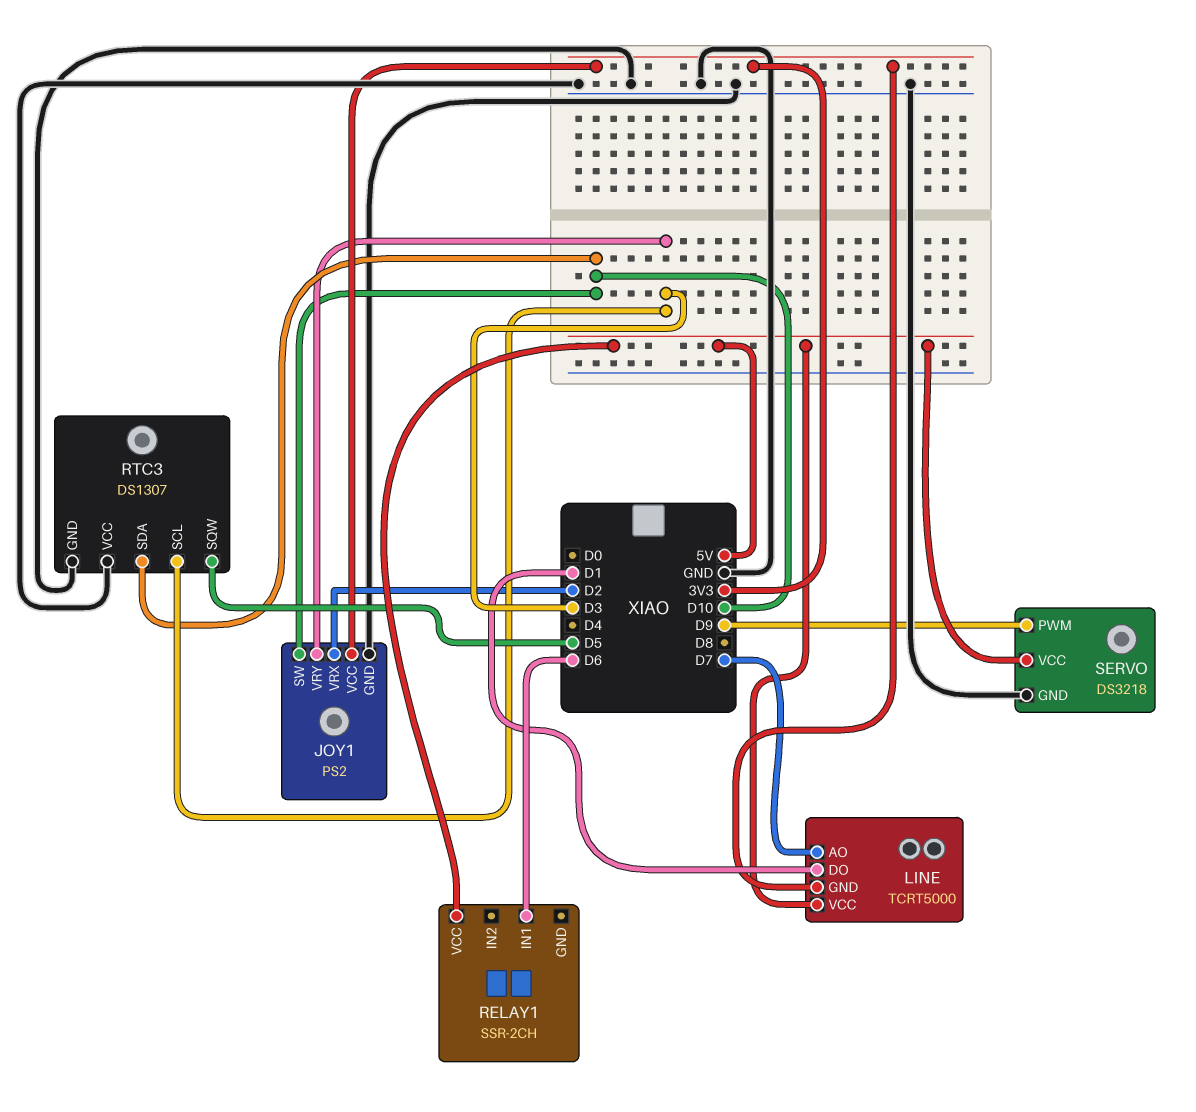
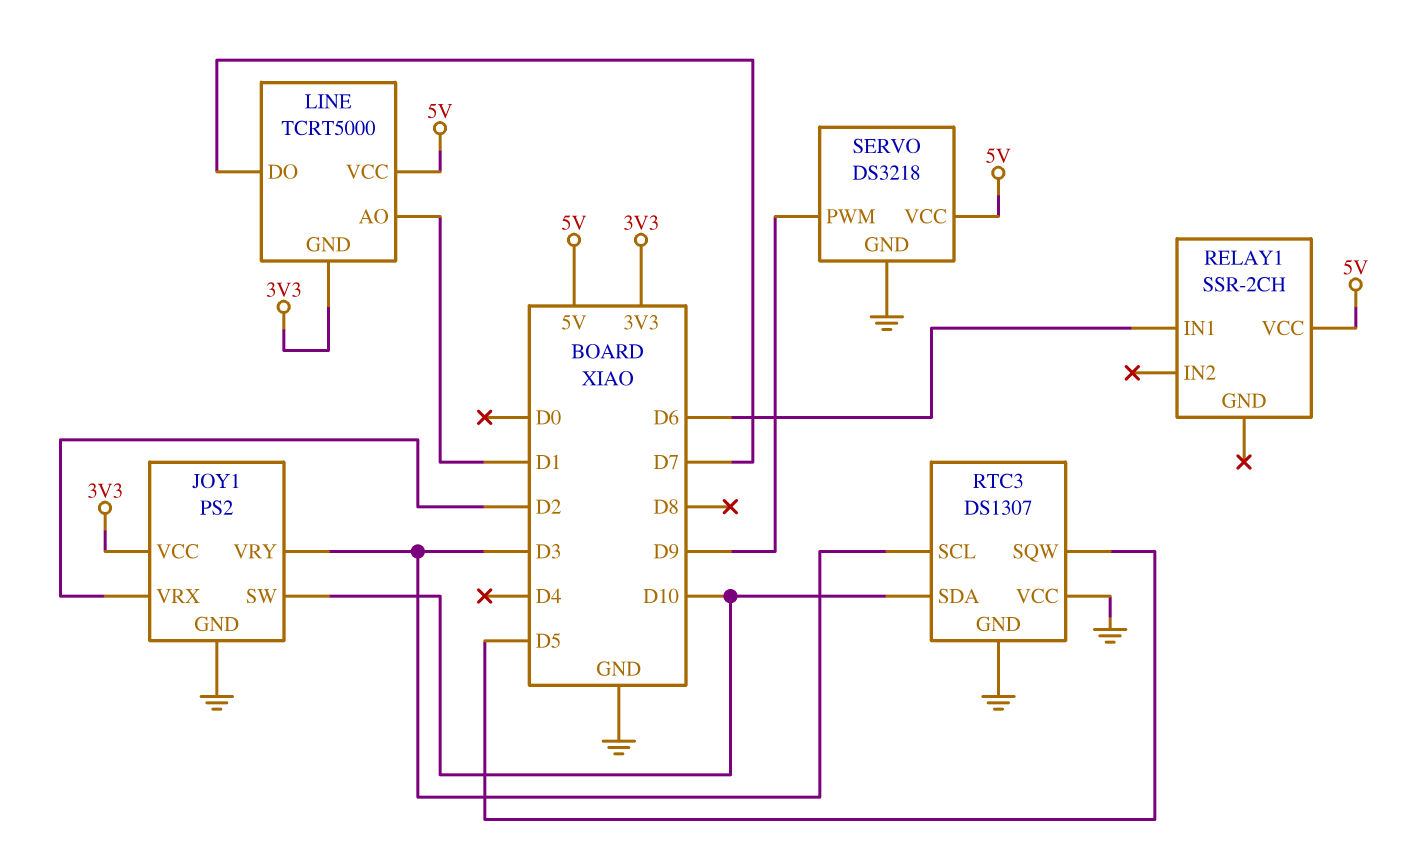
LINE pin AO: D7 -> D1
LINE pin DO: D1 -> D7

